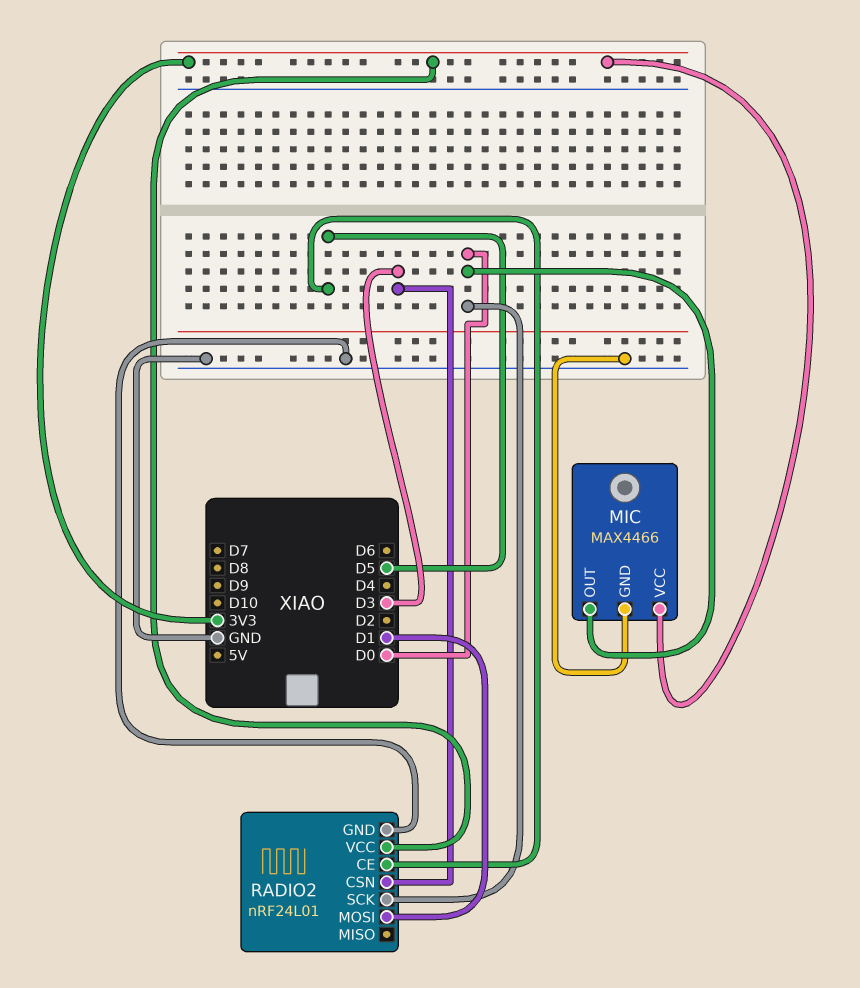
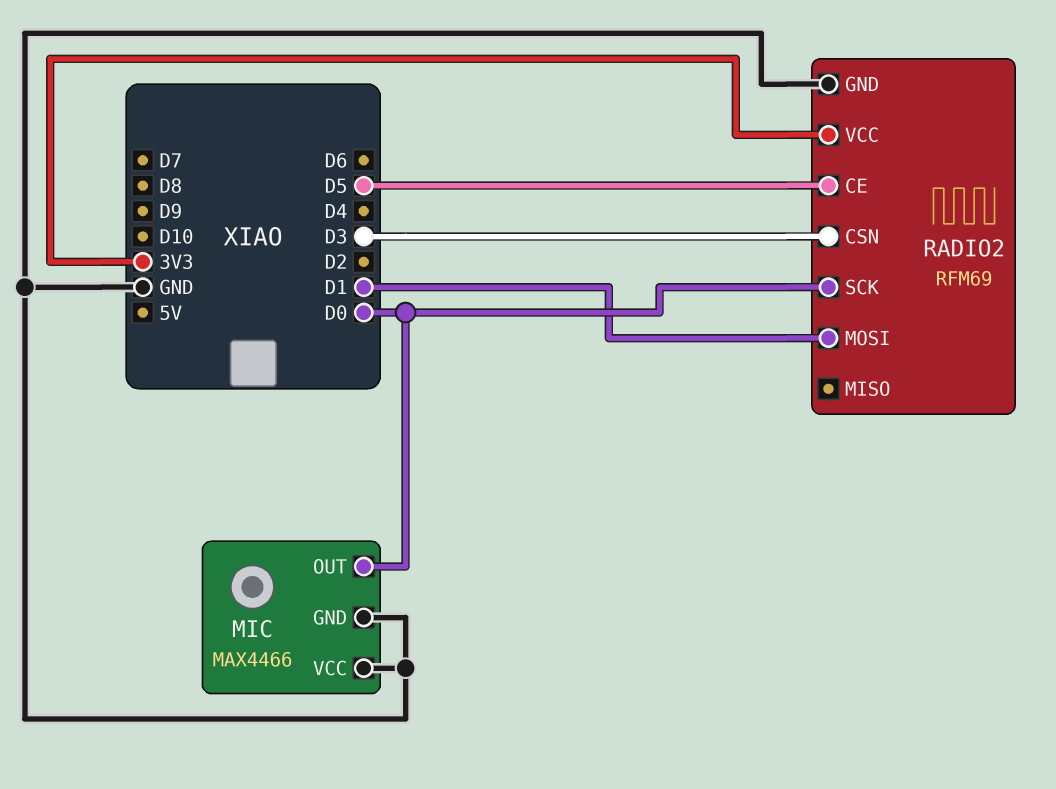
MIC pin VCC: 3V3 -> GND
RADIO2: nRF24L01 -> RFM69

